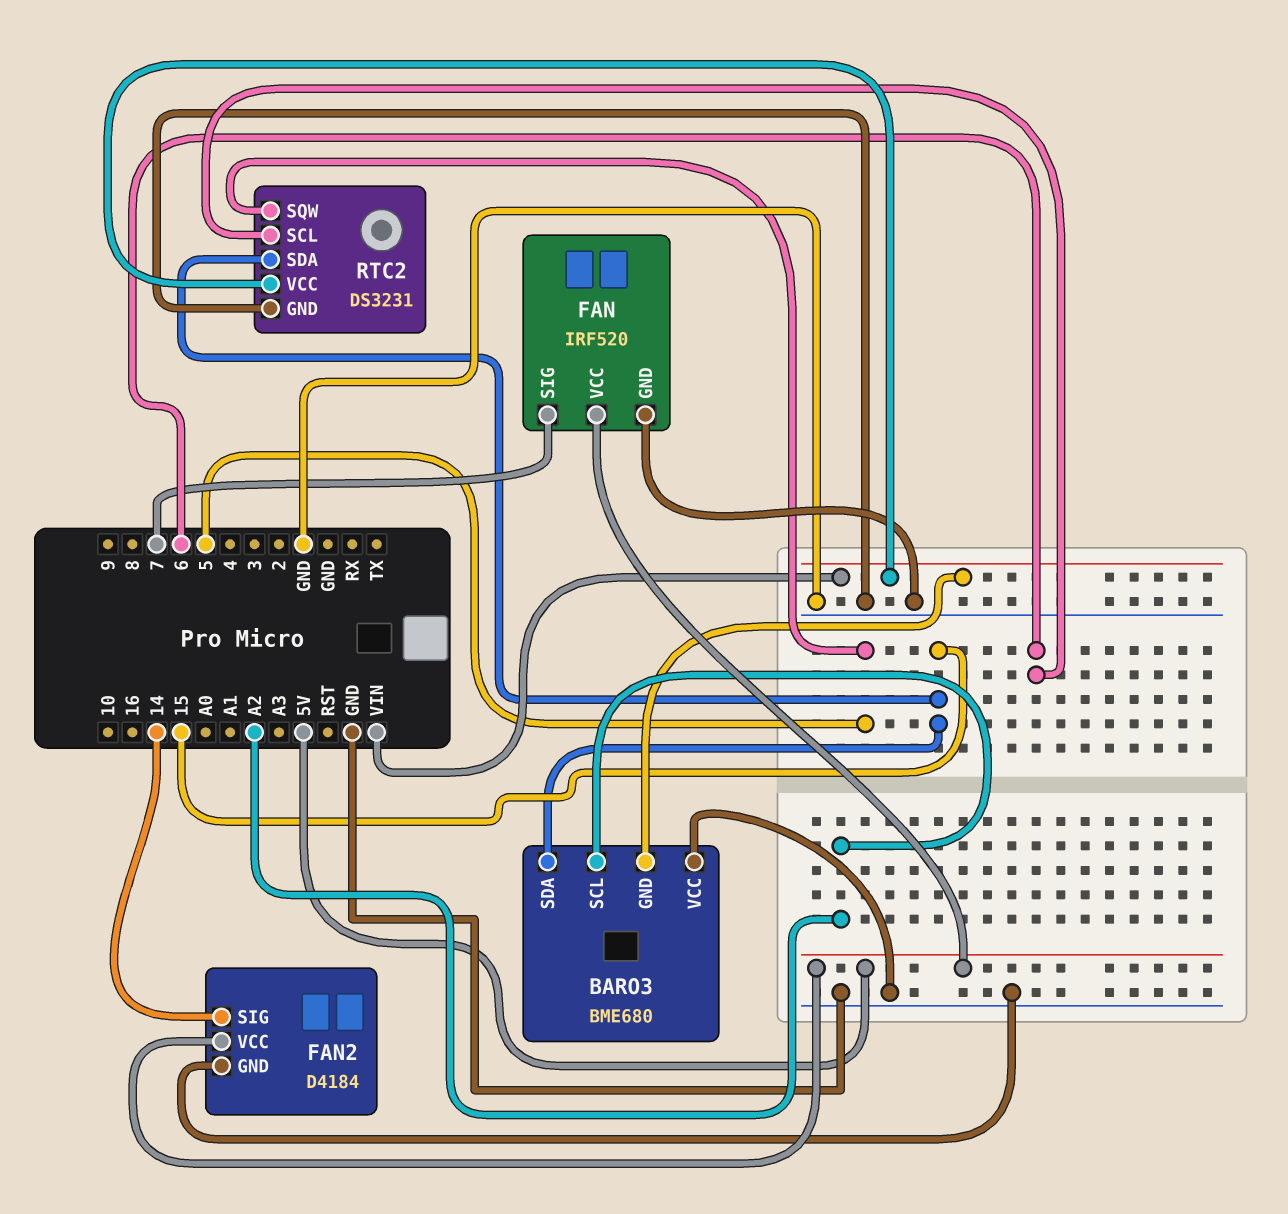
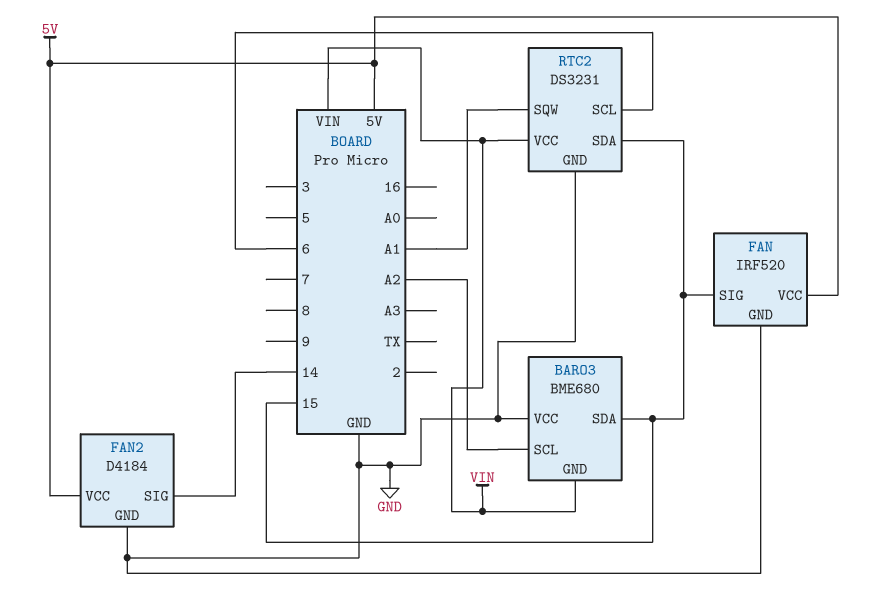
FAN pin SIG: 7 -> 15
RTC2 pin SQW: 5 -> A1

